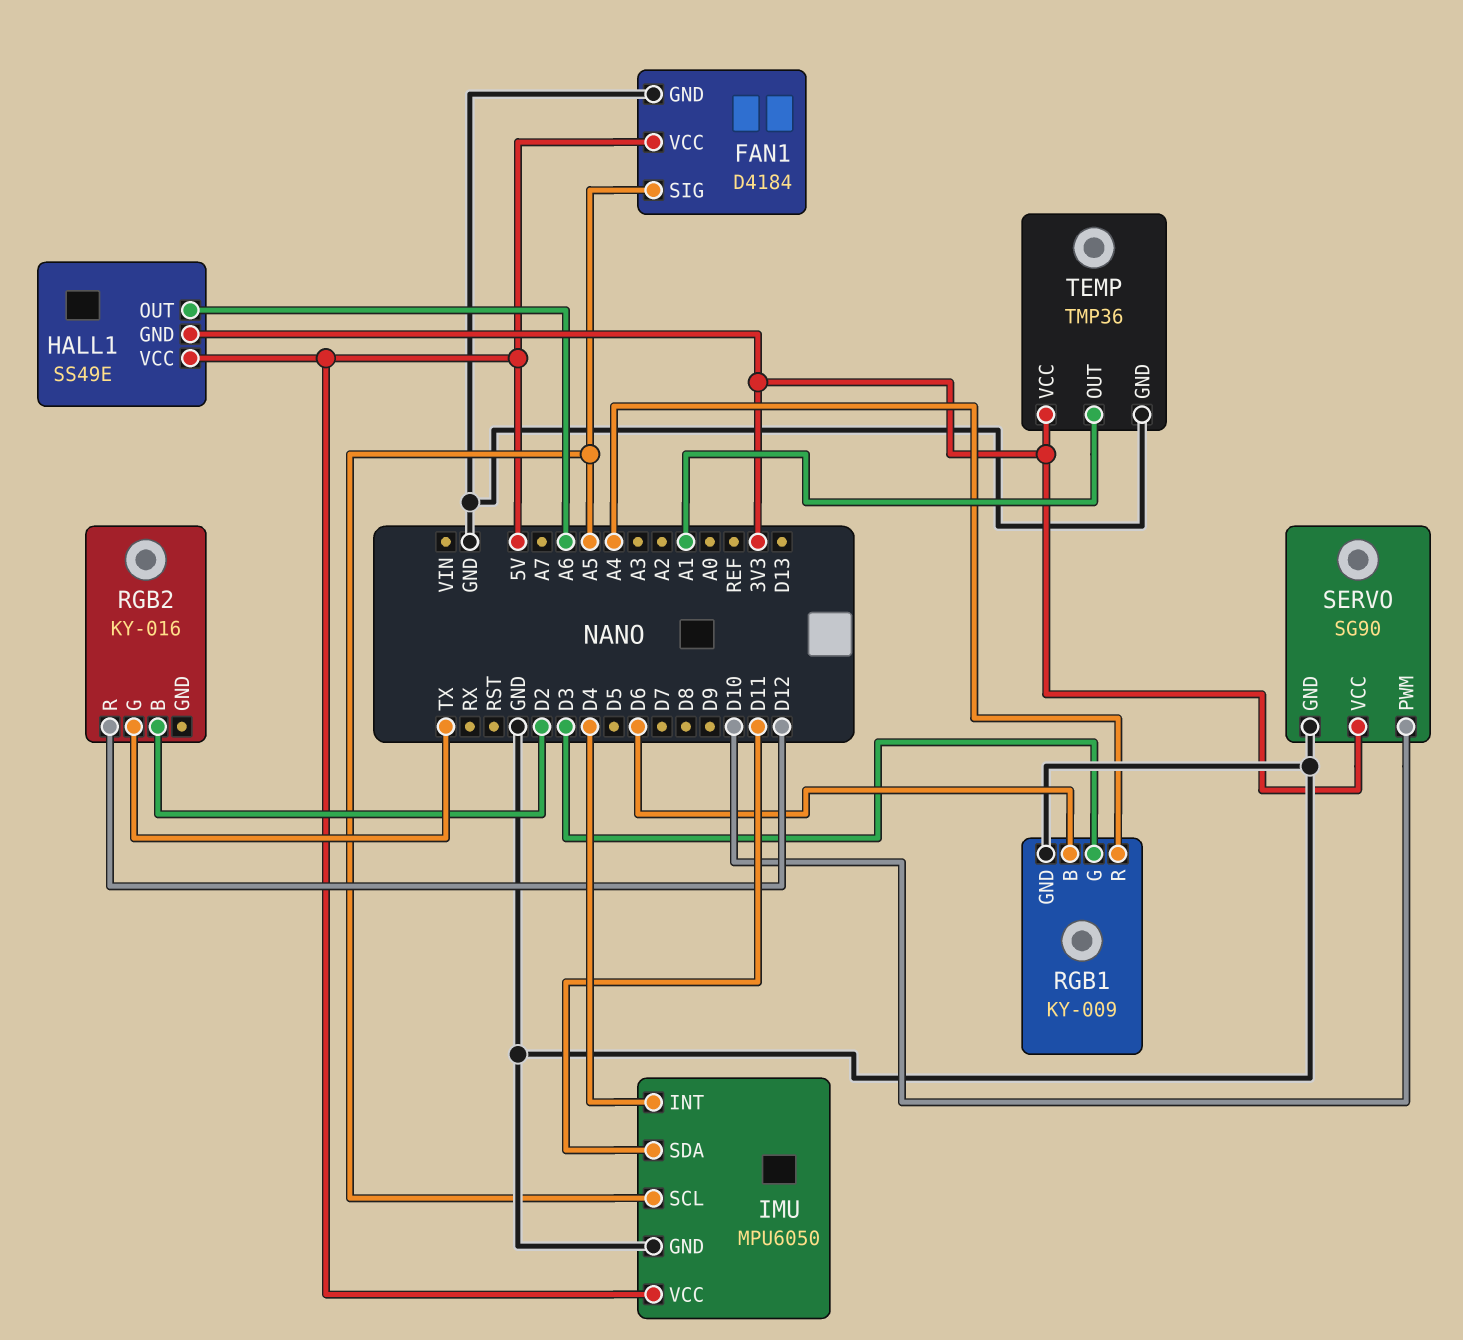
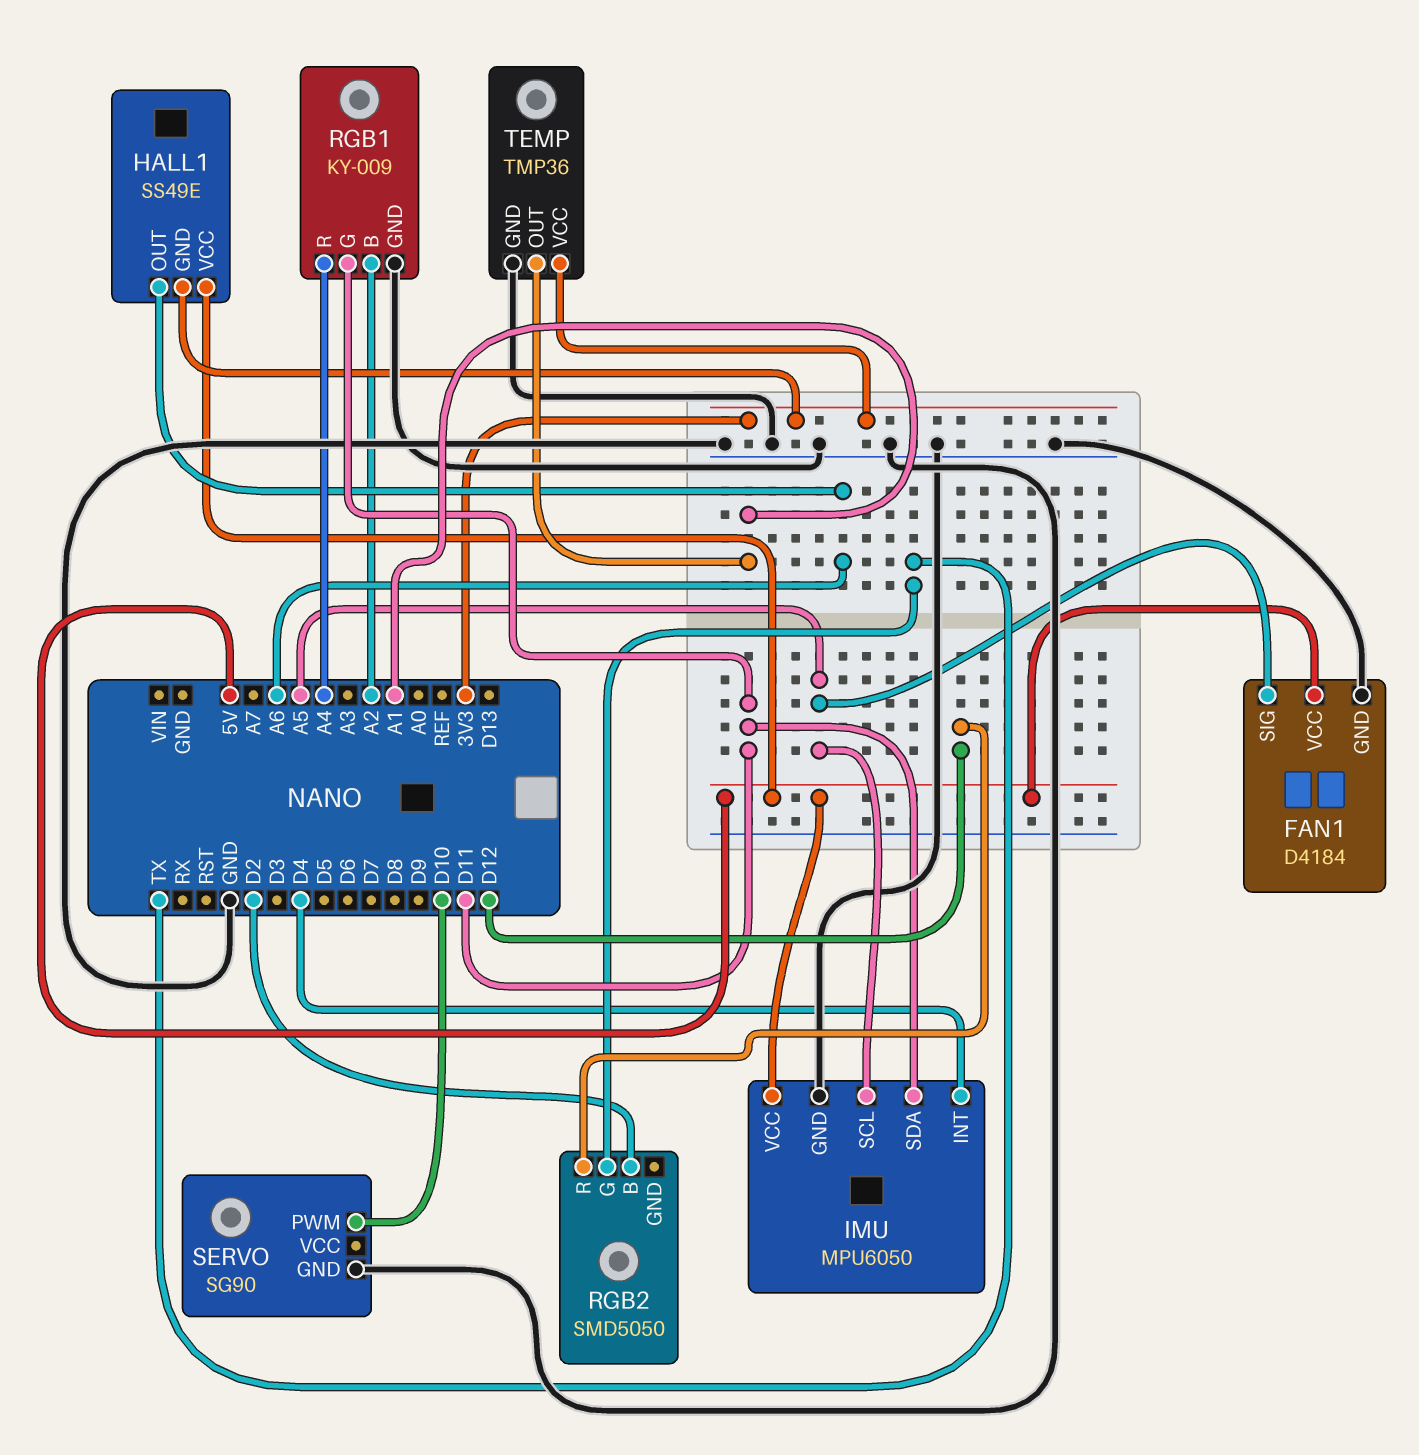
RGB1 pin B: D6 -> A2
RGB1 pin G: D3 -> D11
RGB2: KY-016 -> SMD5050
SERVO pin VCC: 3V3 -> none

